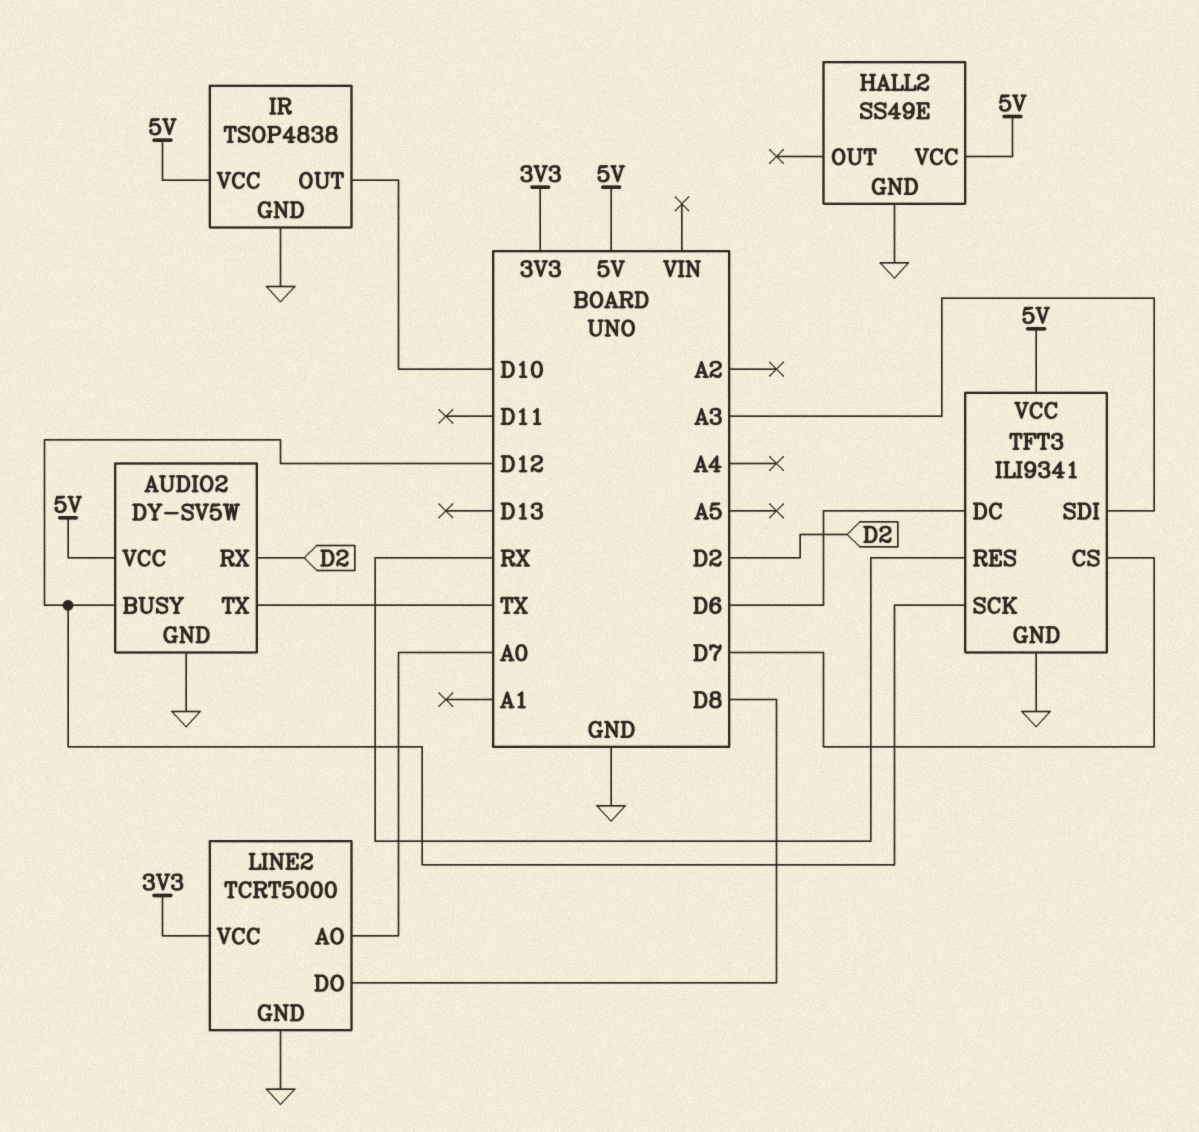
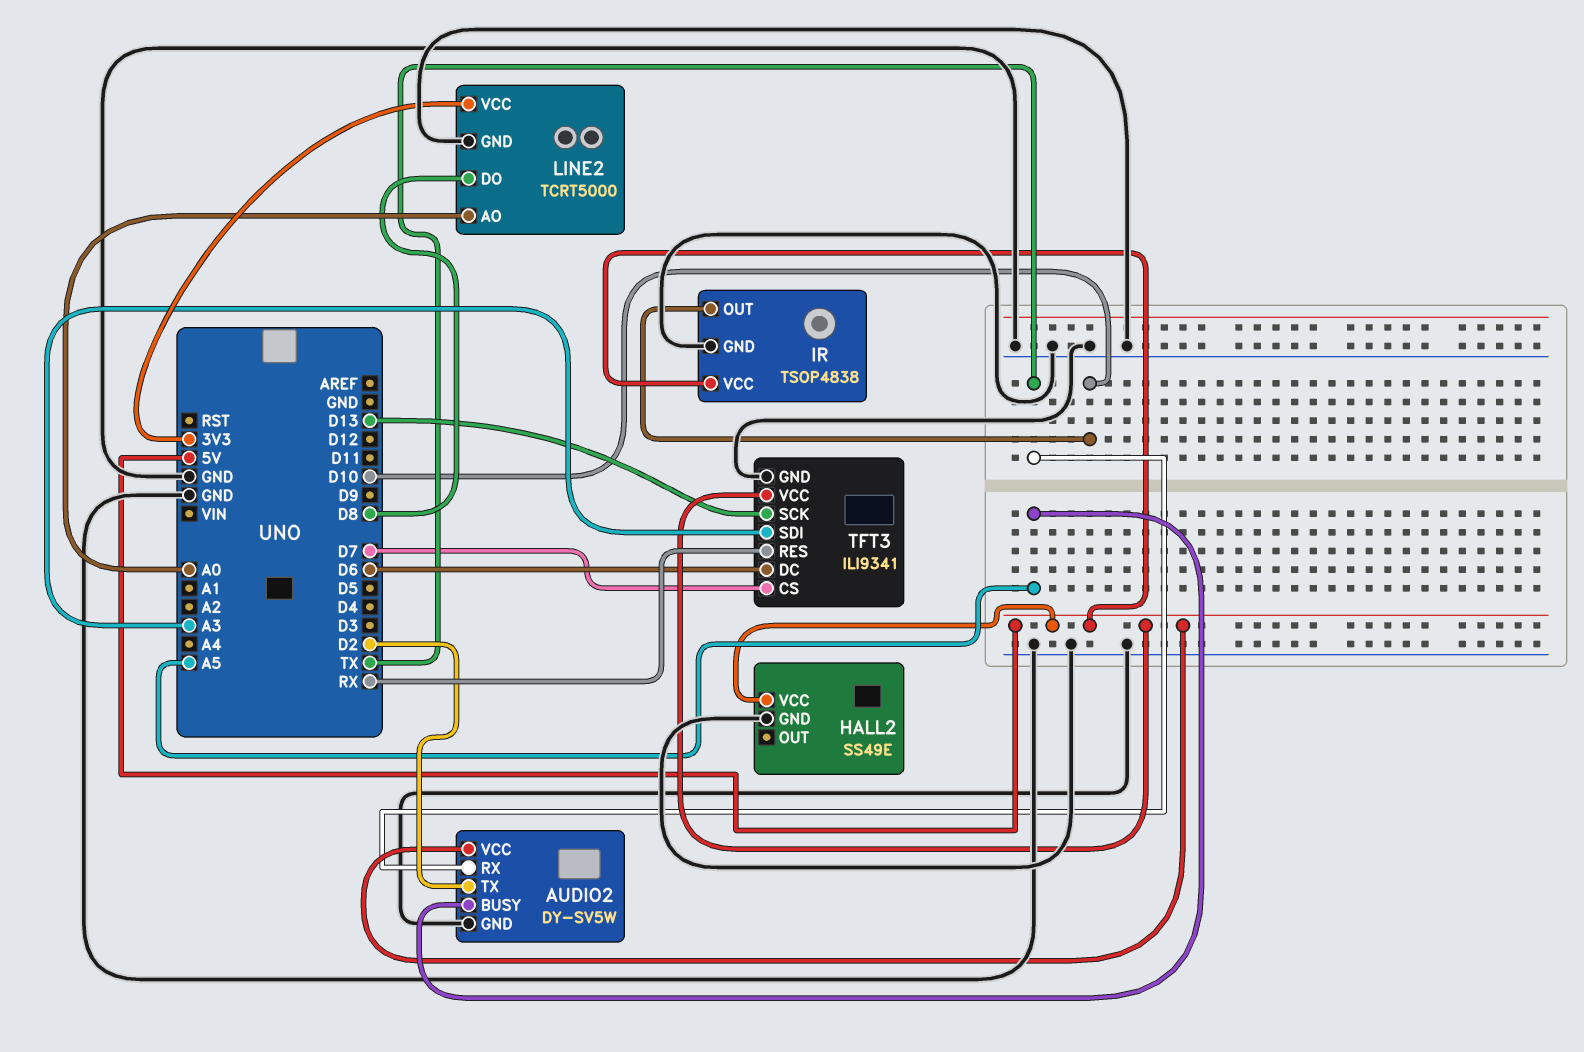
AUDIO2 pin BUSY: D12 -> A5
AUDIO2 pin RX: D2 -> TX
AUDIO2 pin TX: TX -> D2
TFT3 pin SCK: D12 -> D13

